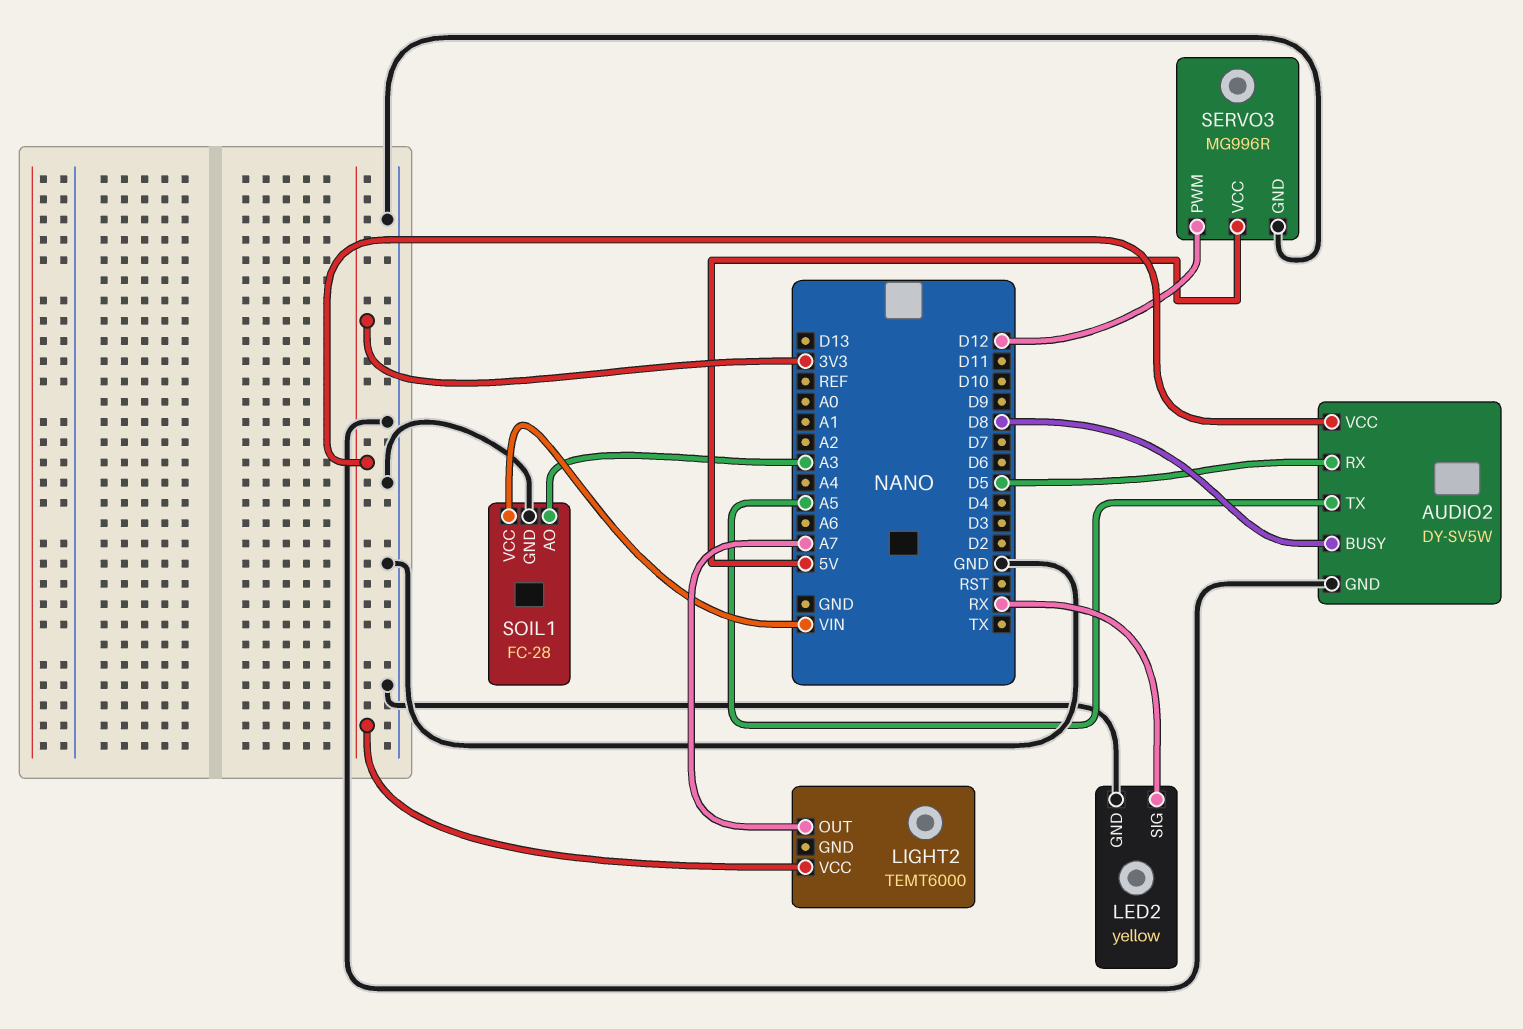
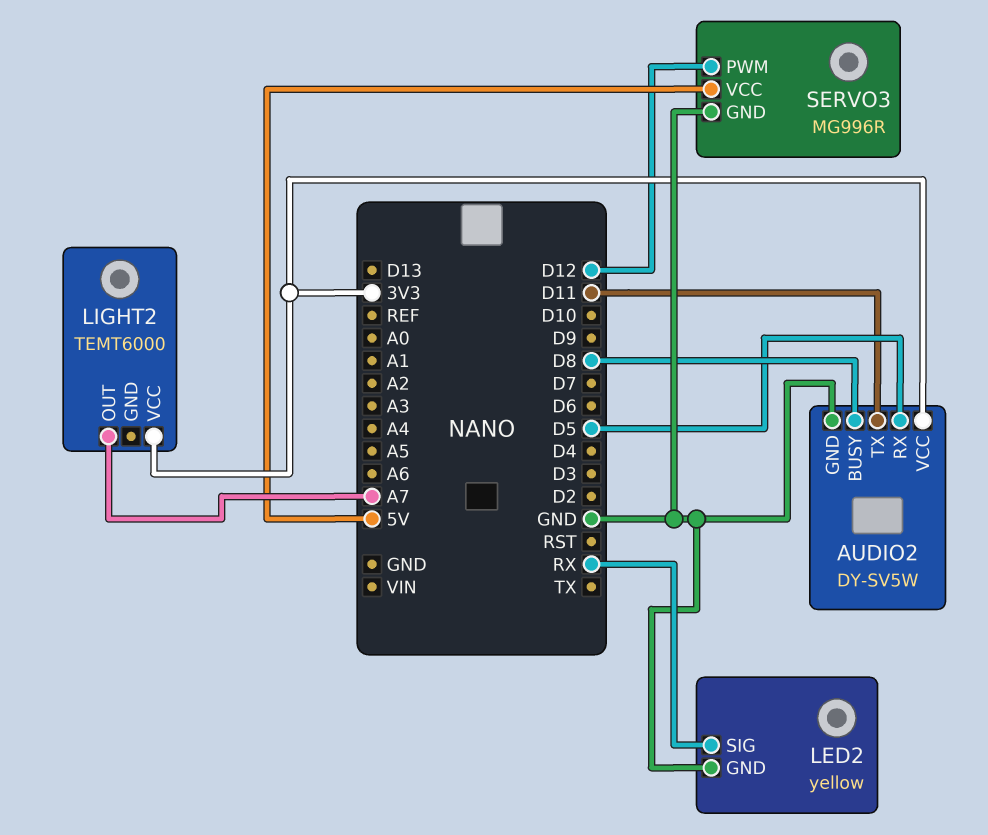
AUDIO2 pin TX: A5 -> D11
SOIL1: FC-28 -> none
SOIL1 pin AO: A3 -> none
SOIL1 pin GND: GND -> none
SOIL1 pin VCC: VIN -> none

